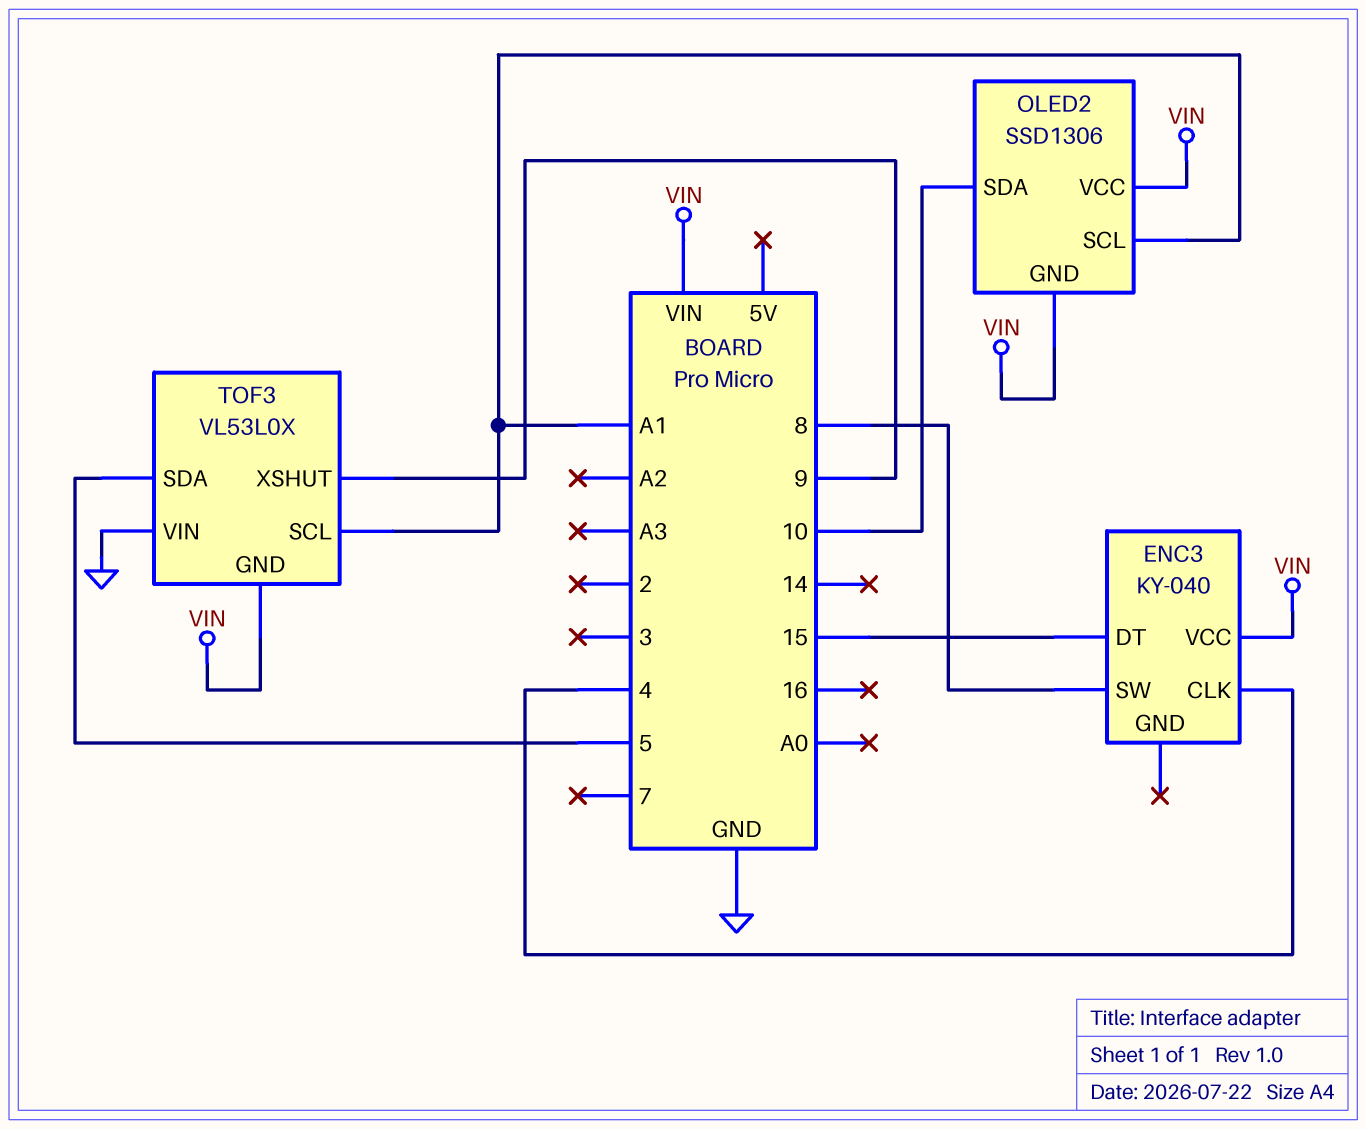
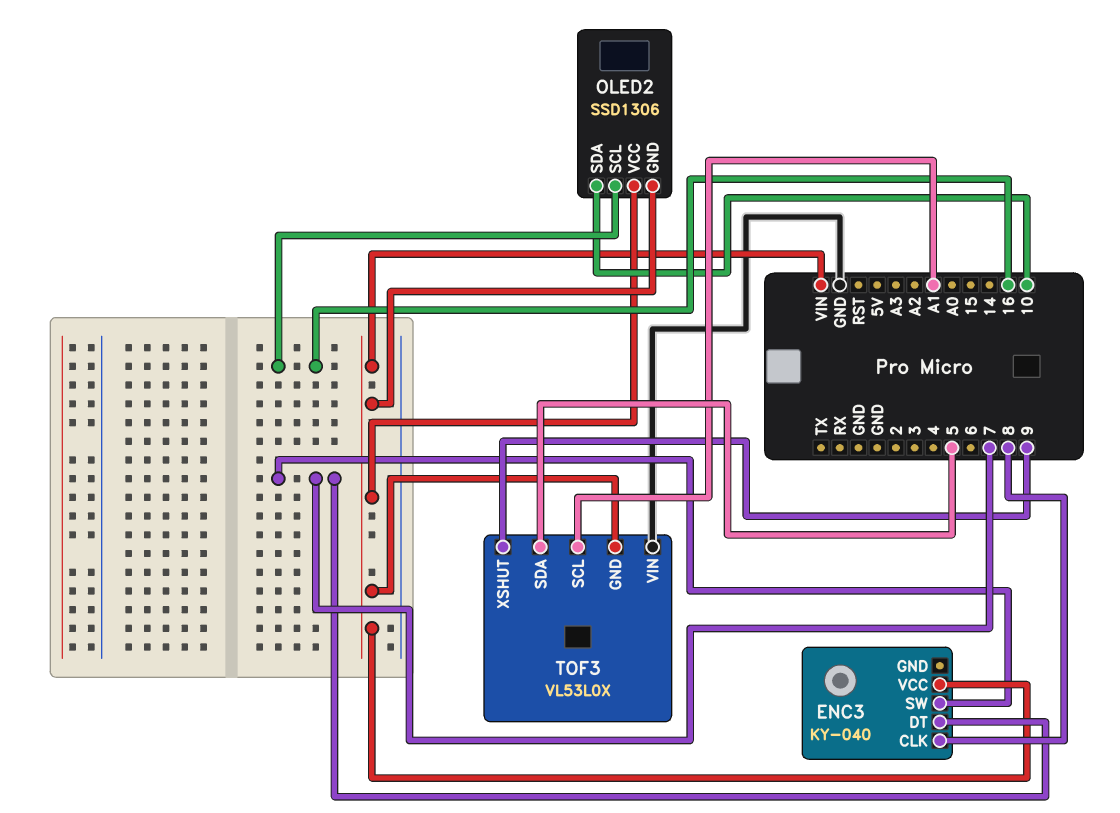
ENC3 pin CLK: 4 -> 8
ENC3 pin DT: 15 -> 7
ENC3 pin SW: 8 -> 7
OLED2 pin SCL: A1 -> 16

